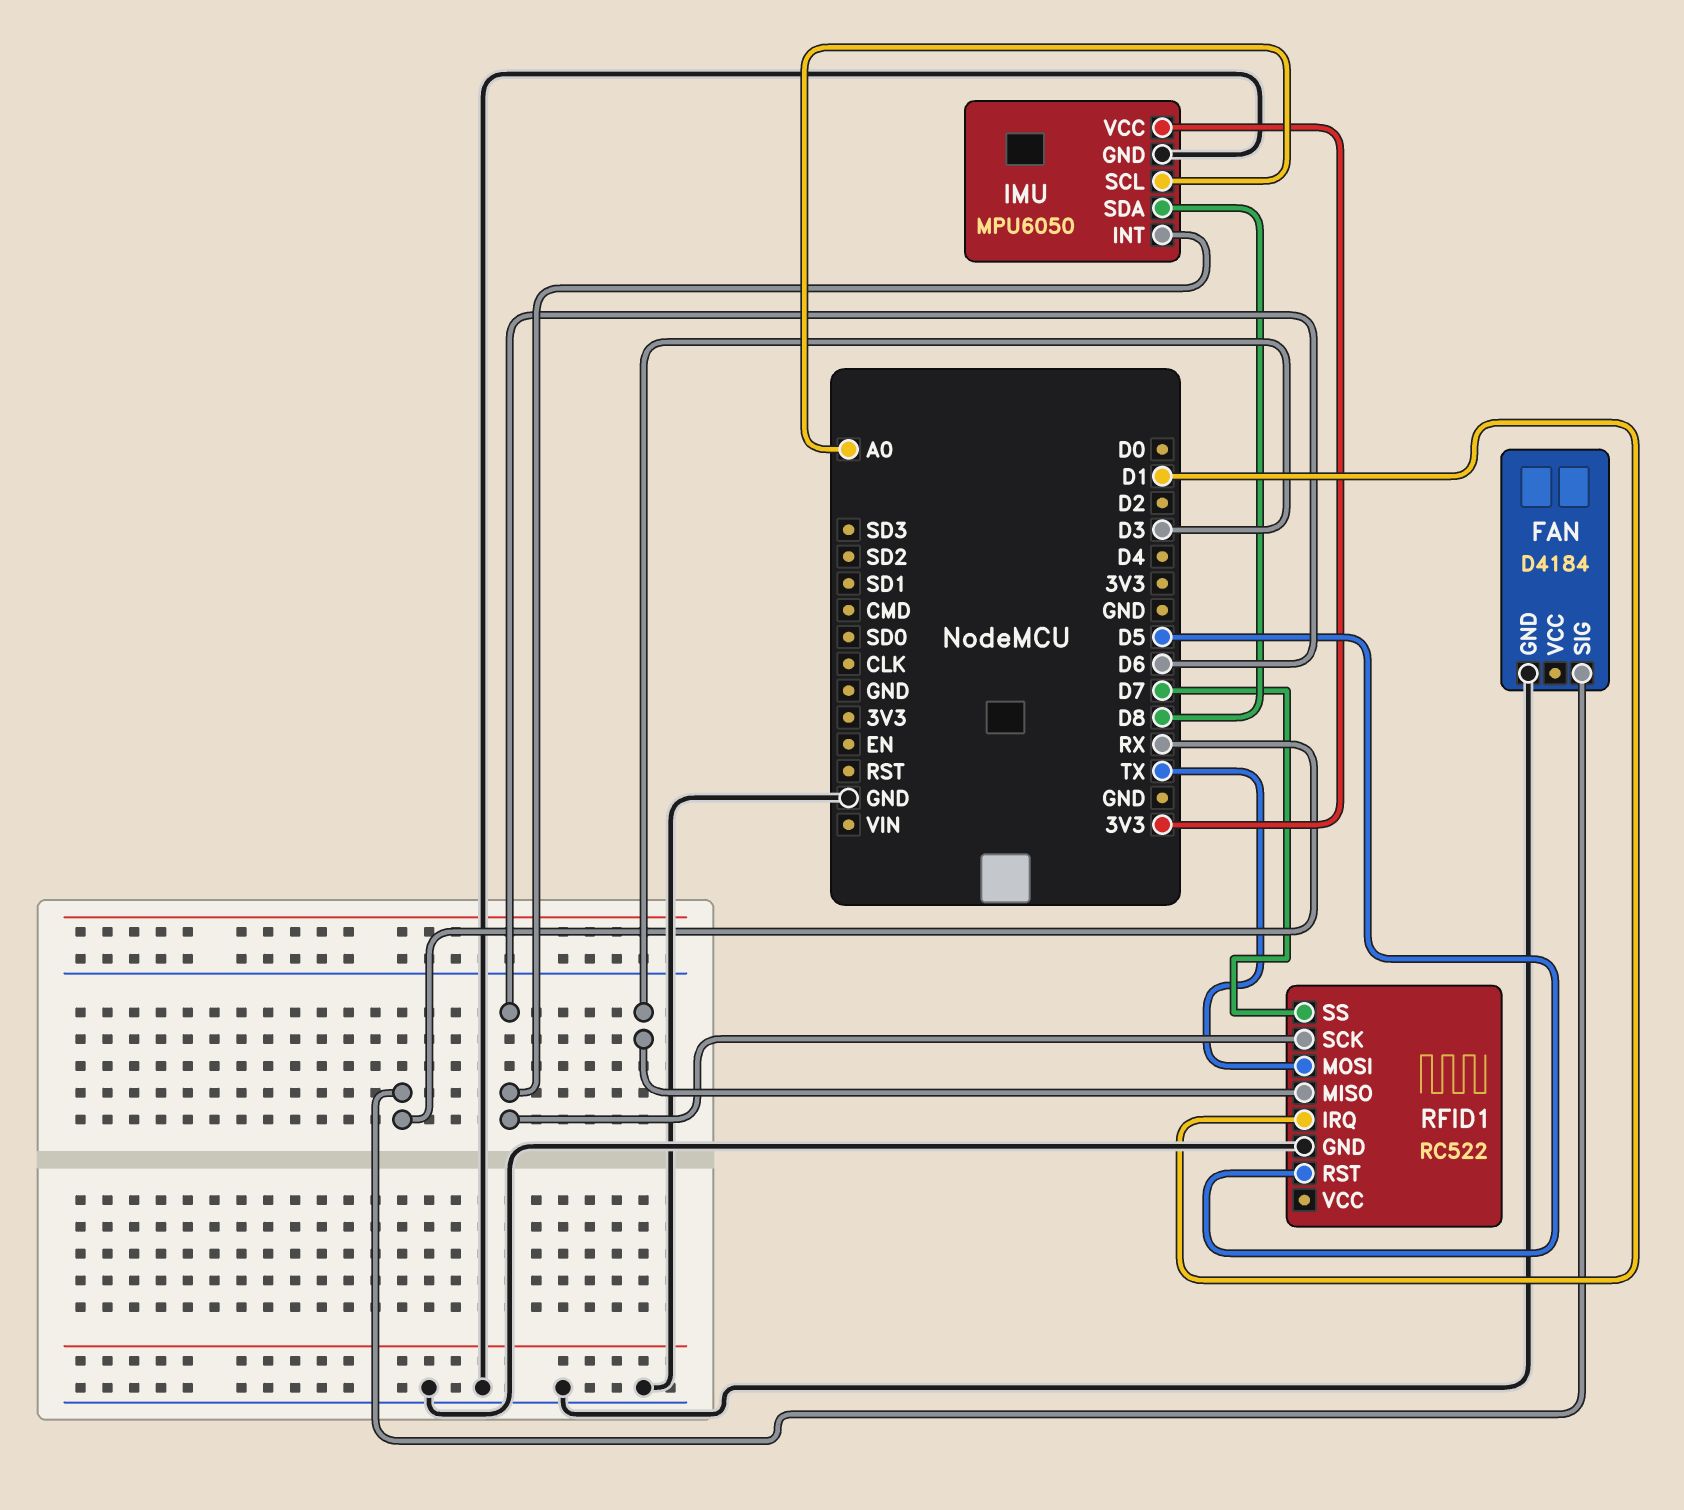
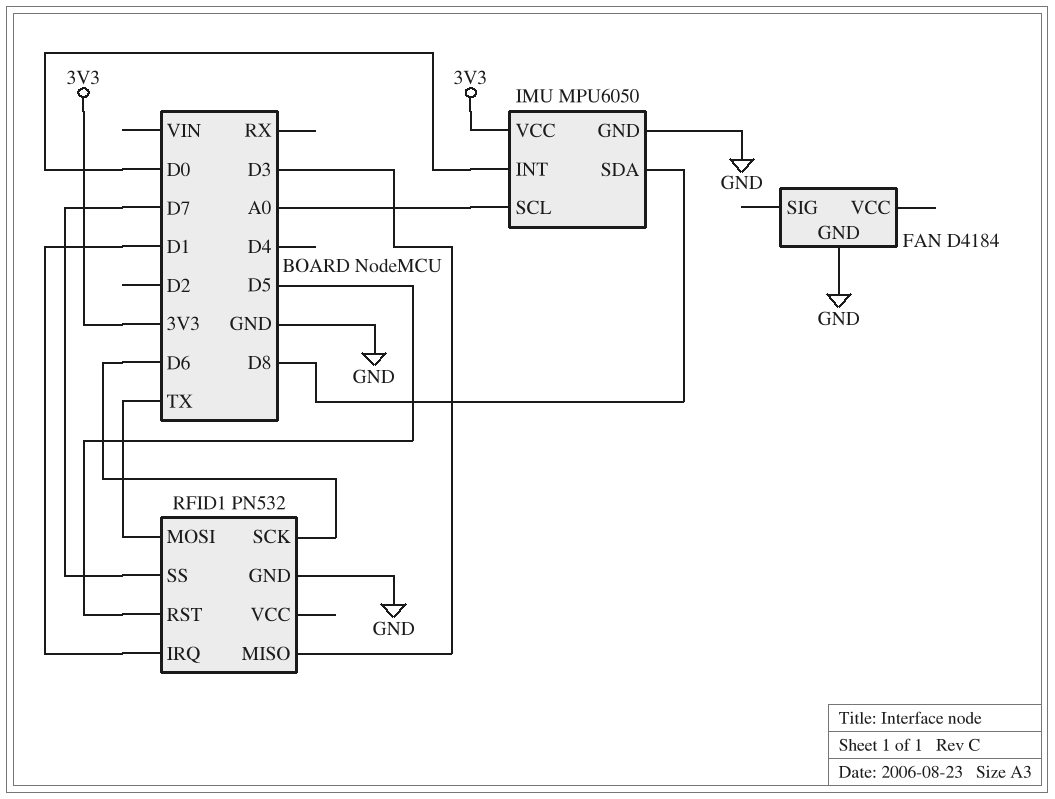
FAN pin SIG: RX -> none
IMU pin INT: D6 -> D0
RFID1: RC522 -> PN532

